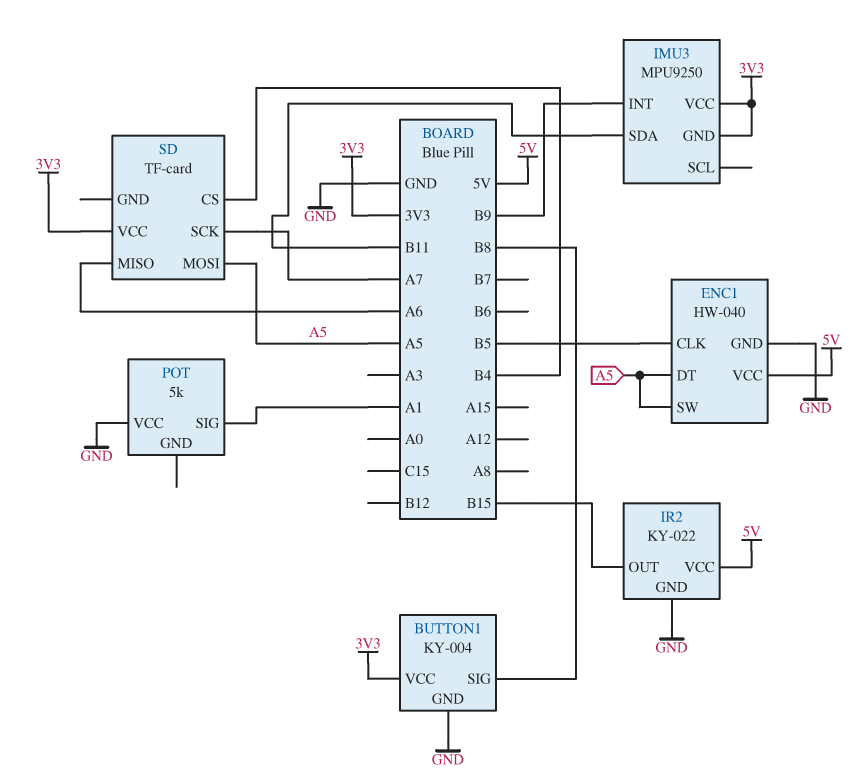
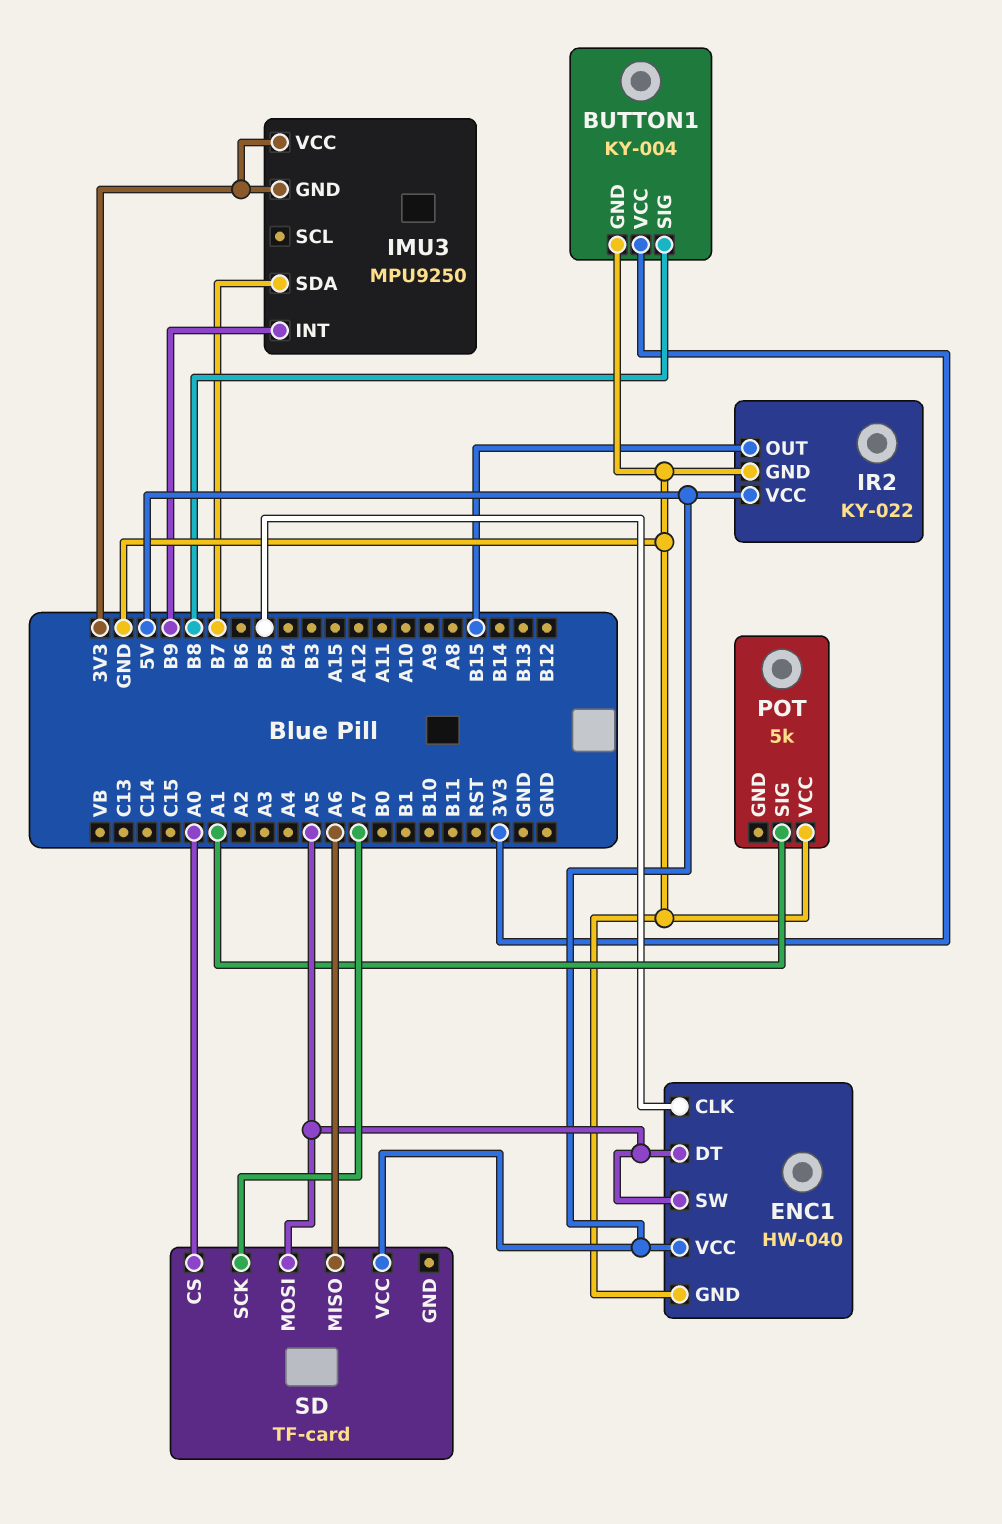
IMU3 pin SDA: B11 -> B7
SD pin CS: B4 -> A0
SD pin VCC: 3V3 -> 5V

